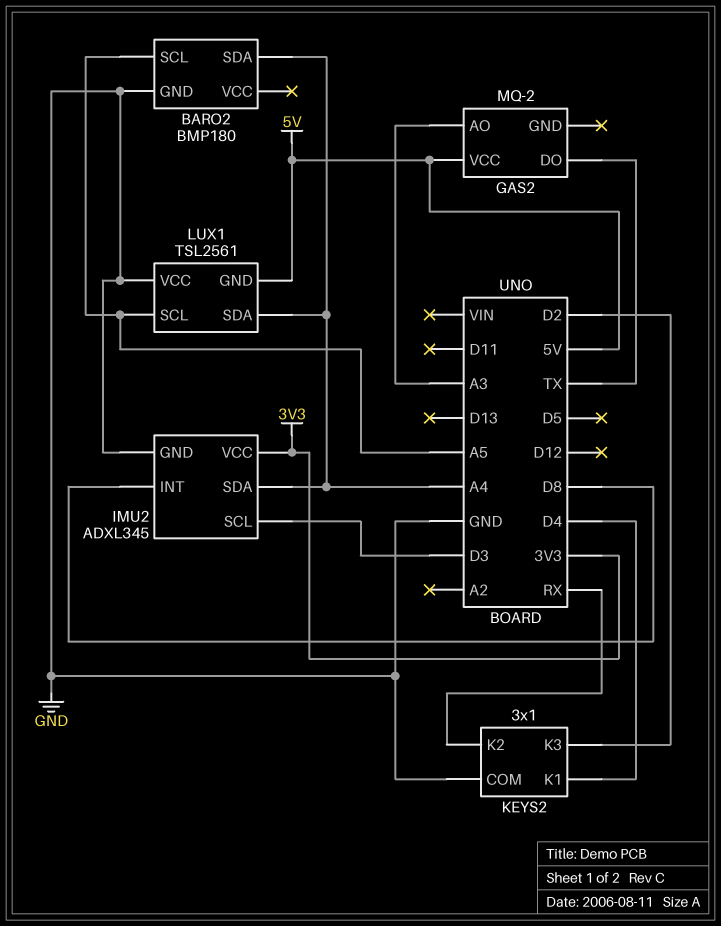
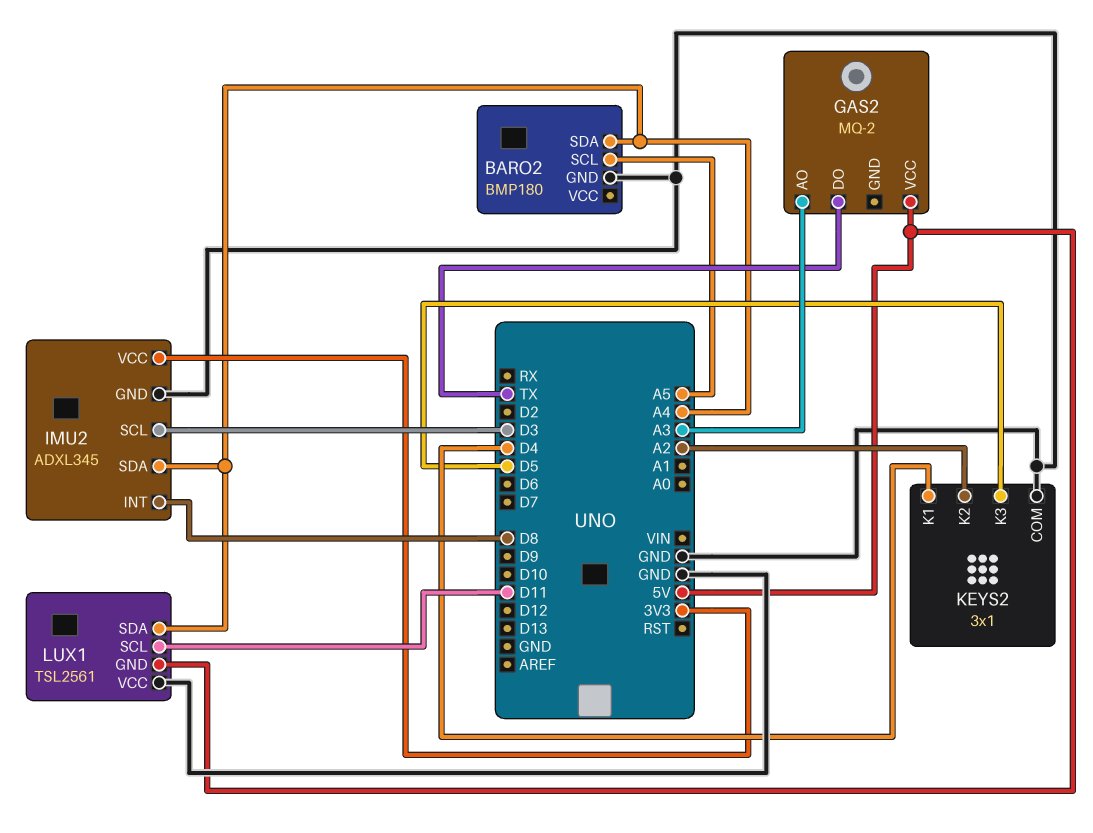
KEYS2 pin K2: RX -> A2
KEYS2 pin K3: D2 -> D5
LUX1 pin SCL: A5 -> D11

